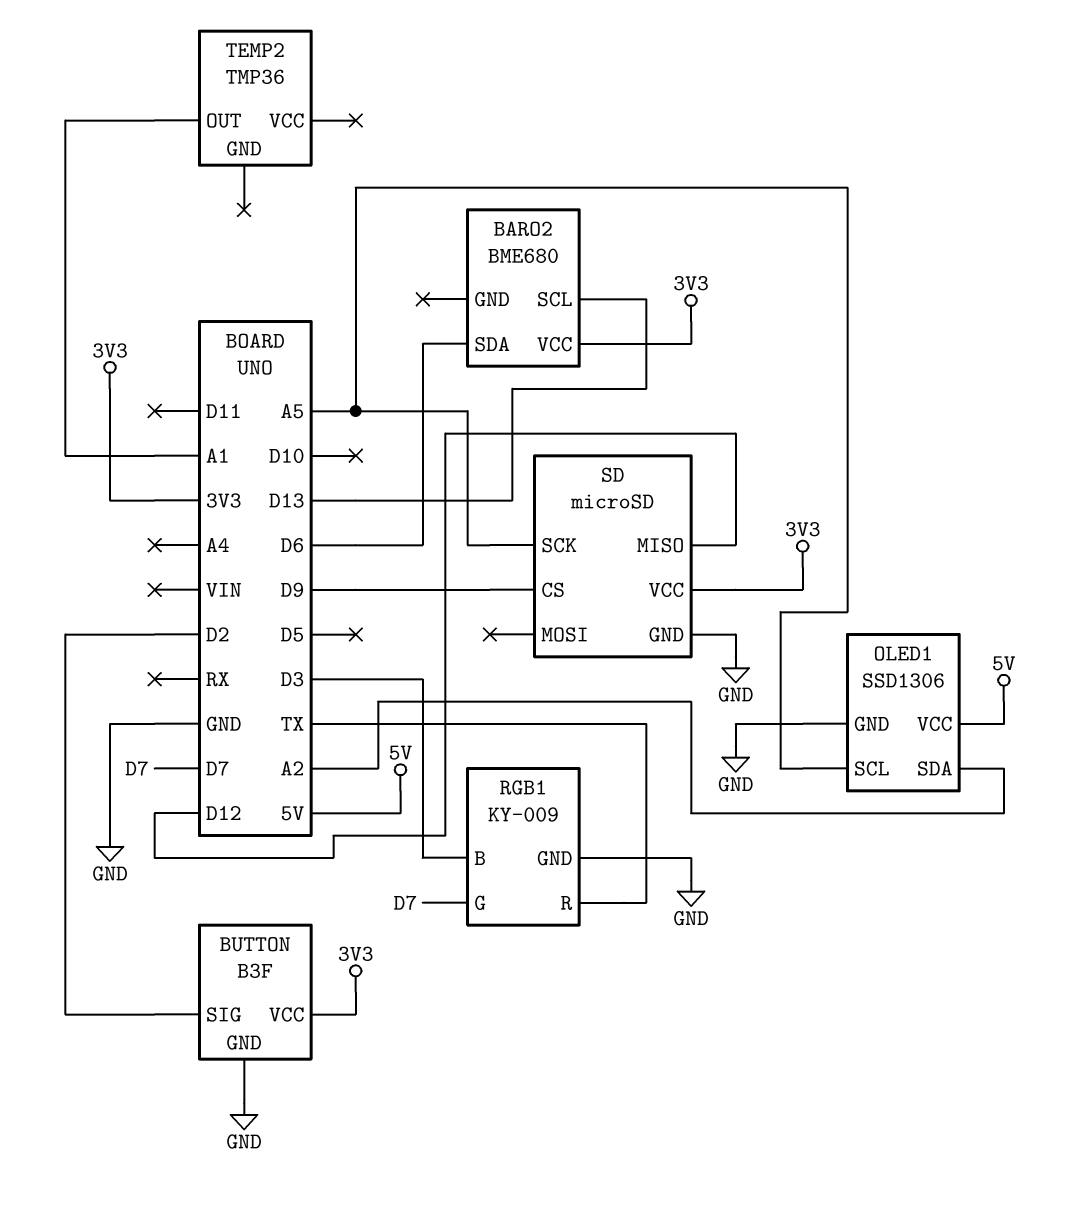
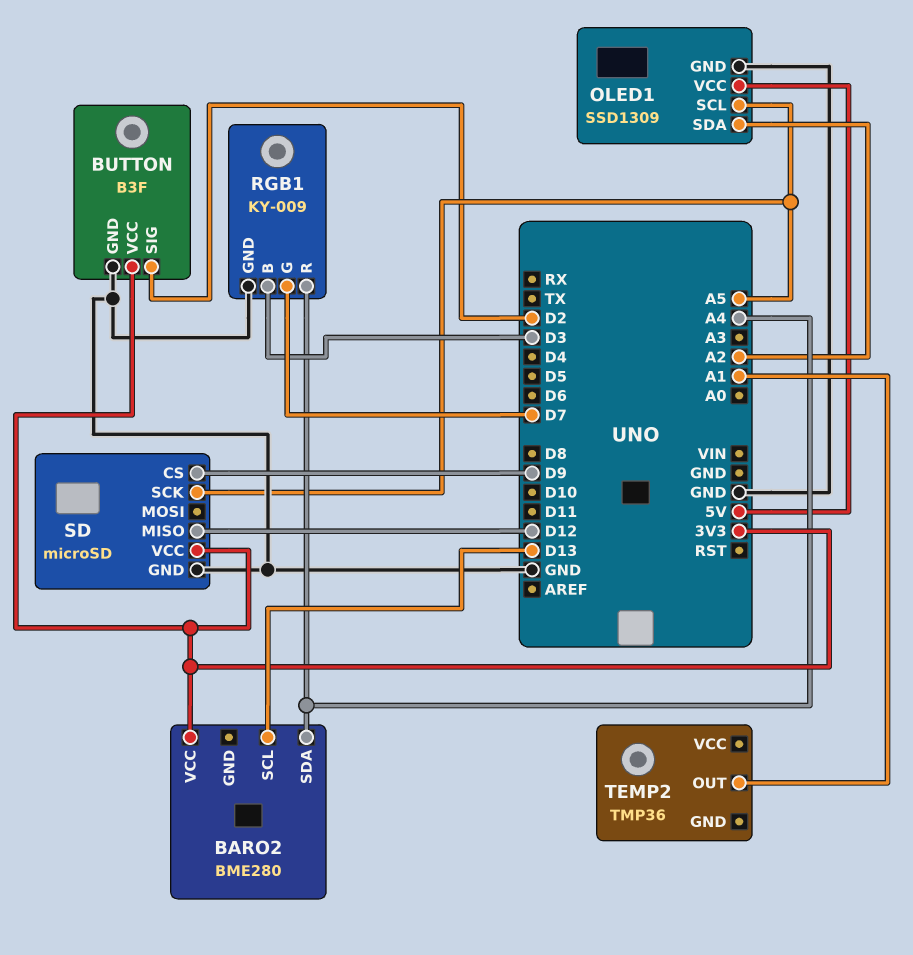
BARO2: BME680 -> BME280
BARO2 pin SDA: D6 -> A4
OLED1: SSD1306 -> SSD1309
RGB1 pin R: TX -> A4

